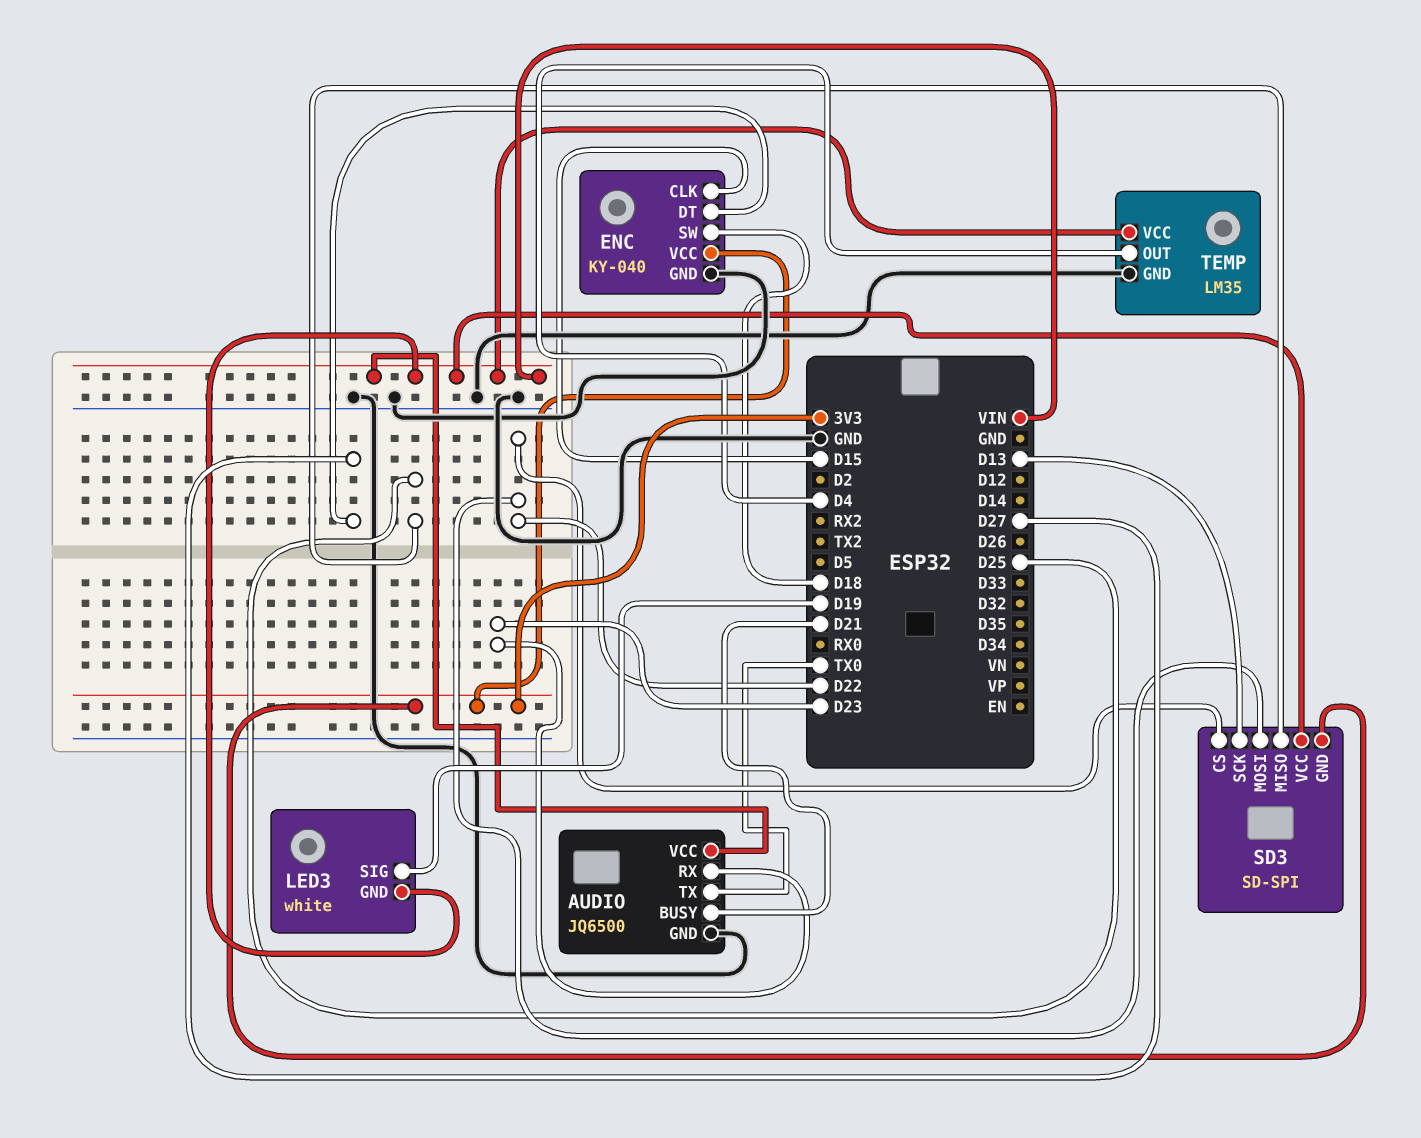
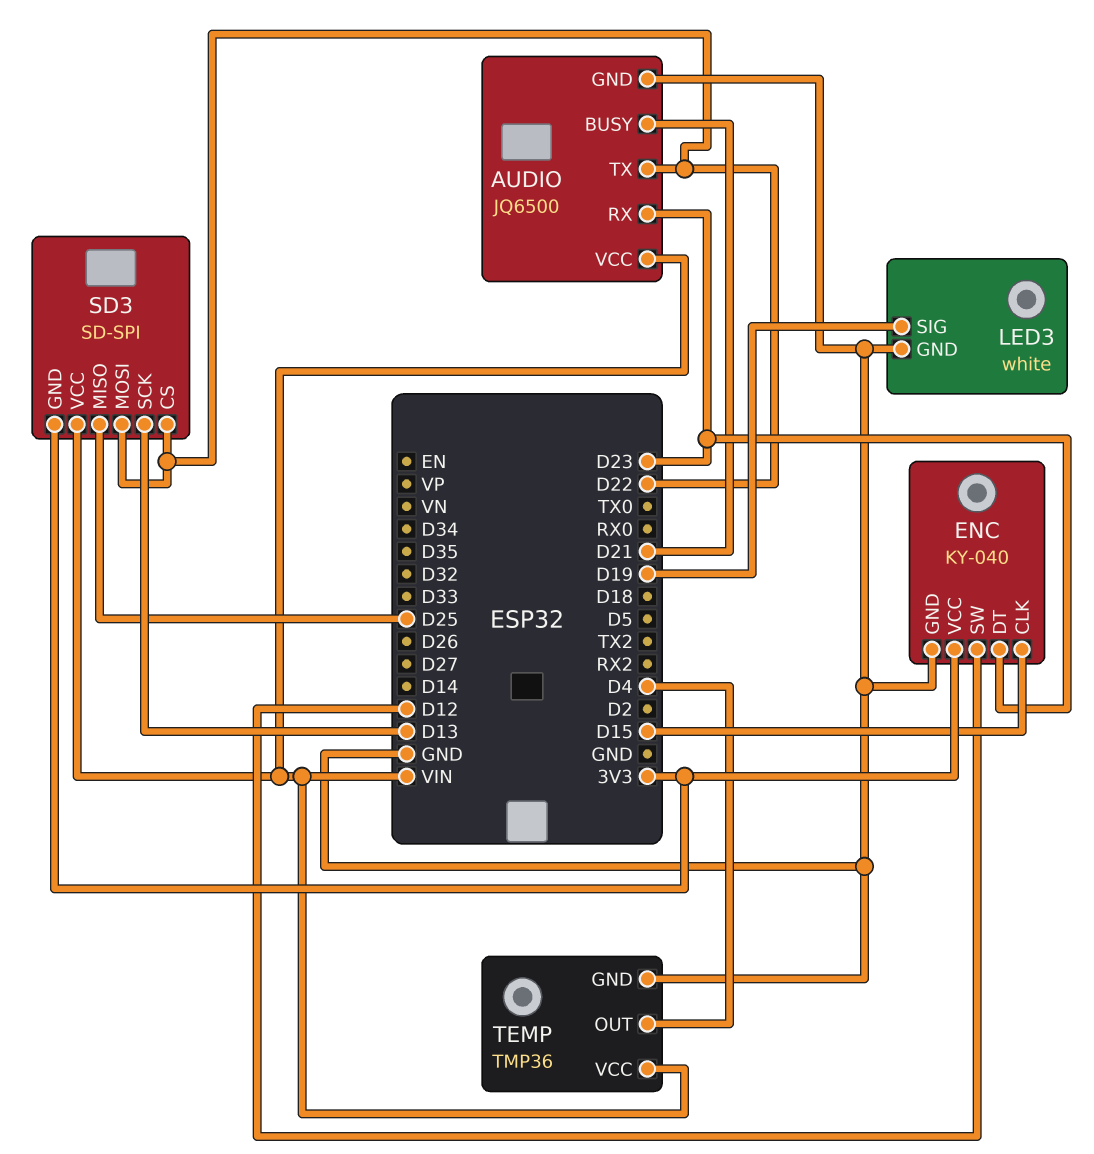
AUDIO pin TX: TX0 -> D22
ENC pin DT: D27 -> D23
ENC pin SW: D18 -> D12
LED3 pin GND: VIN -> GND
TEMP: LM35 -> TMP36

